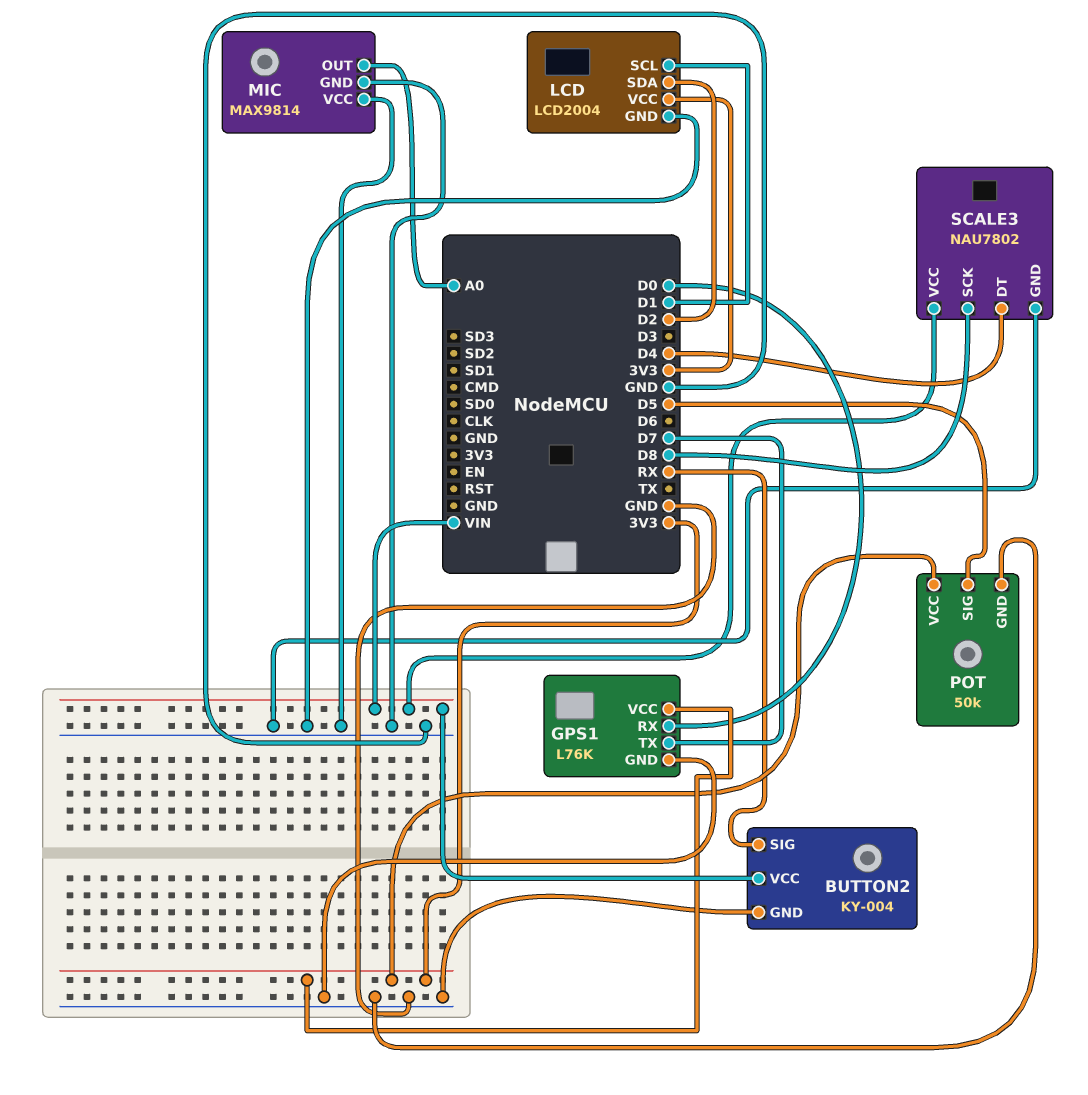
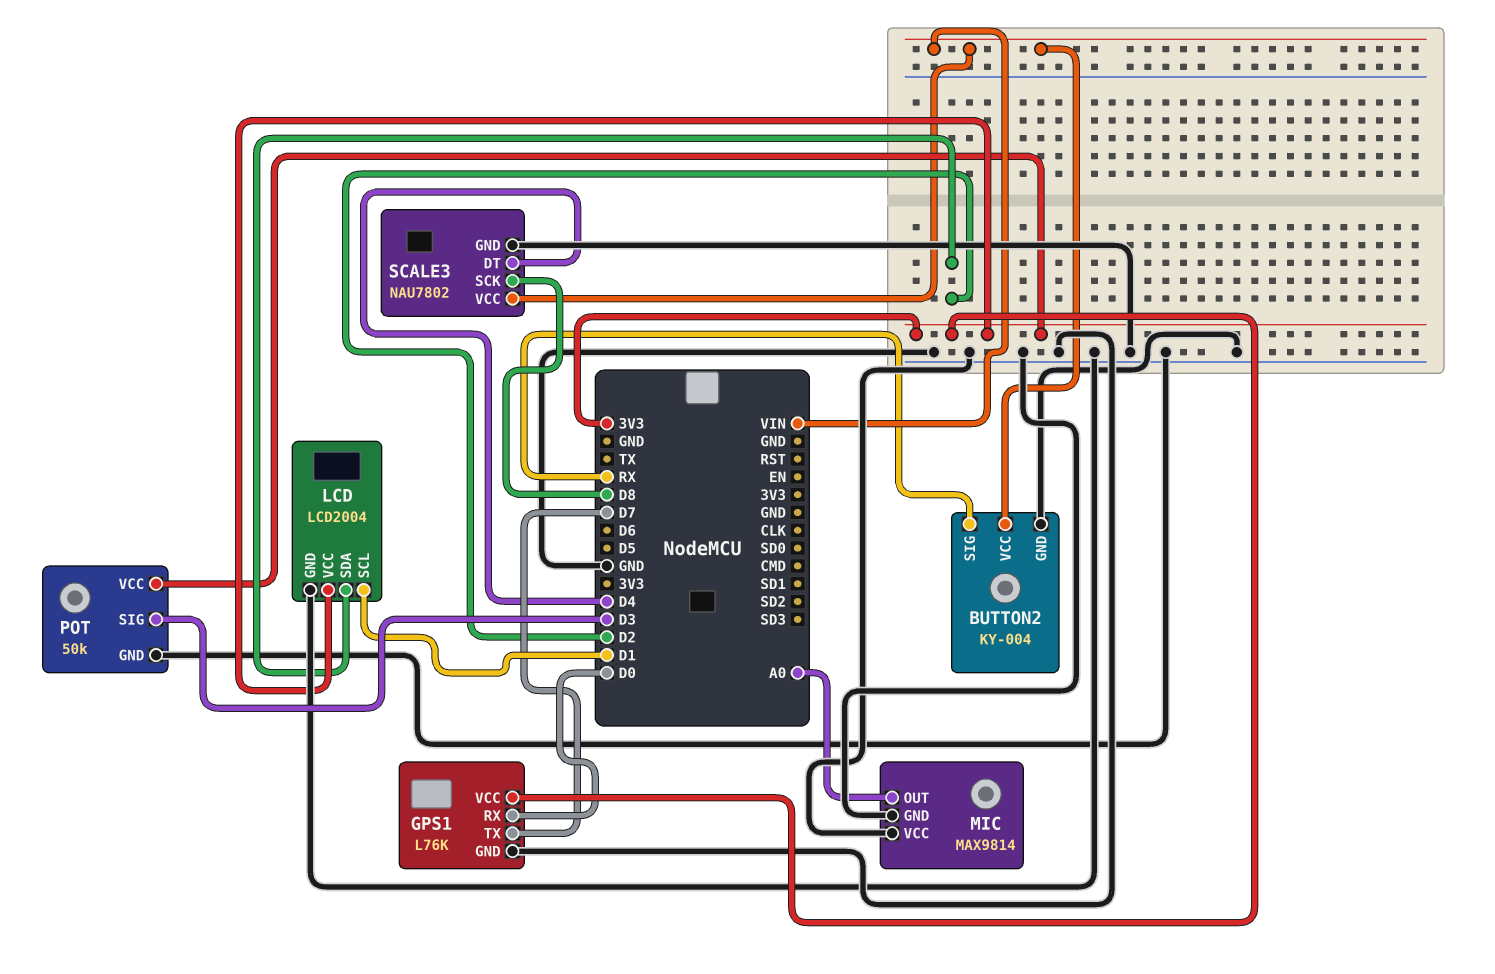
POT pin SIG: D5 -> D3

